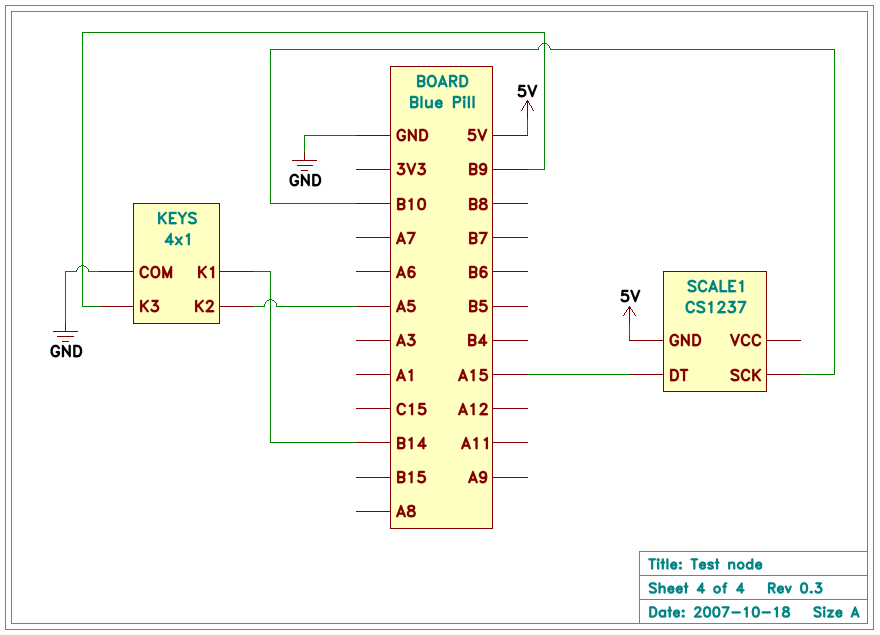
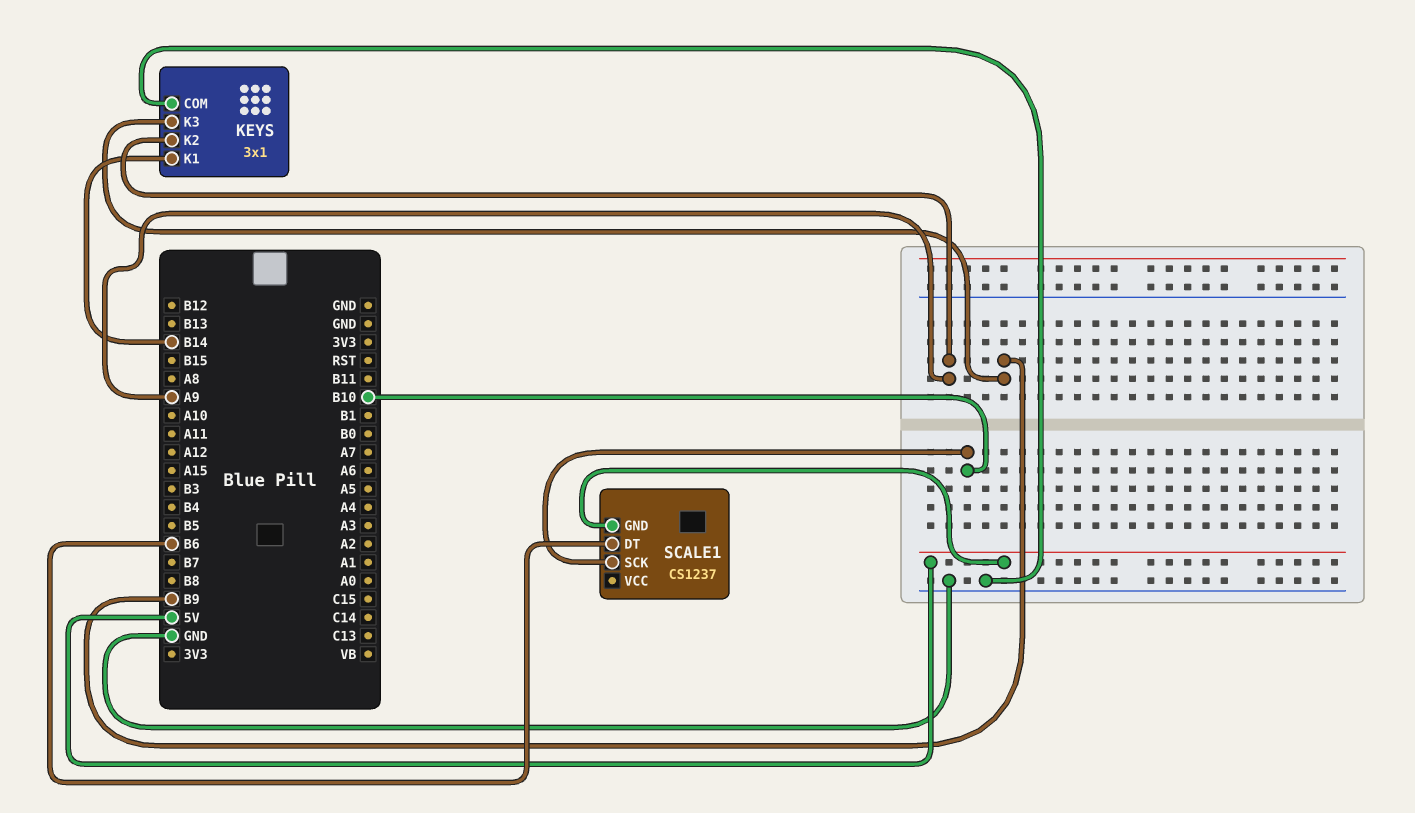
KEYS: 4x1 -> 3x1
KEYS pin K2: A5 -> A9
SCALE1 pin DT: A15 -> B6

